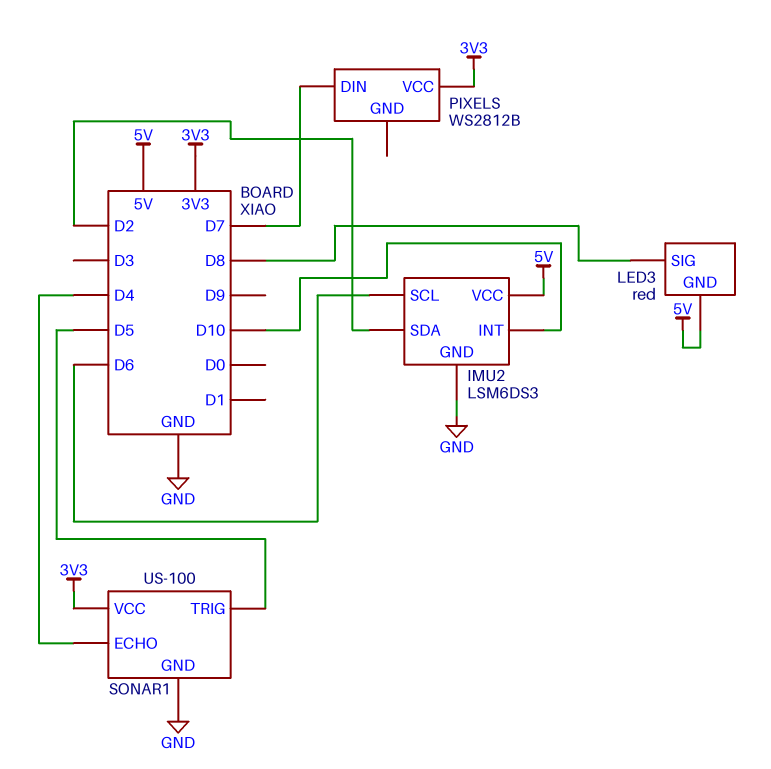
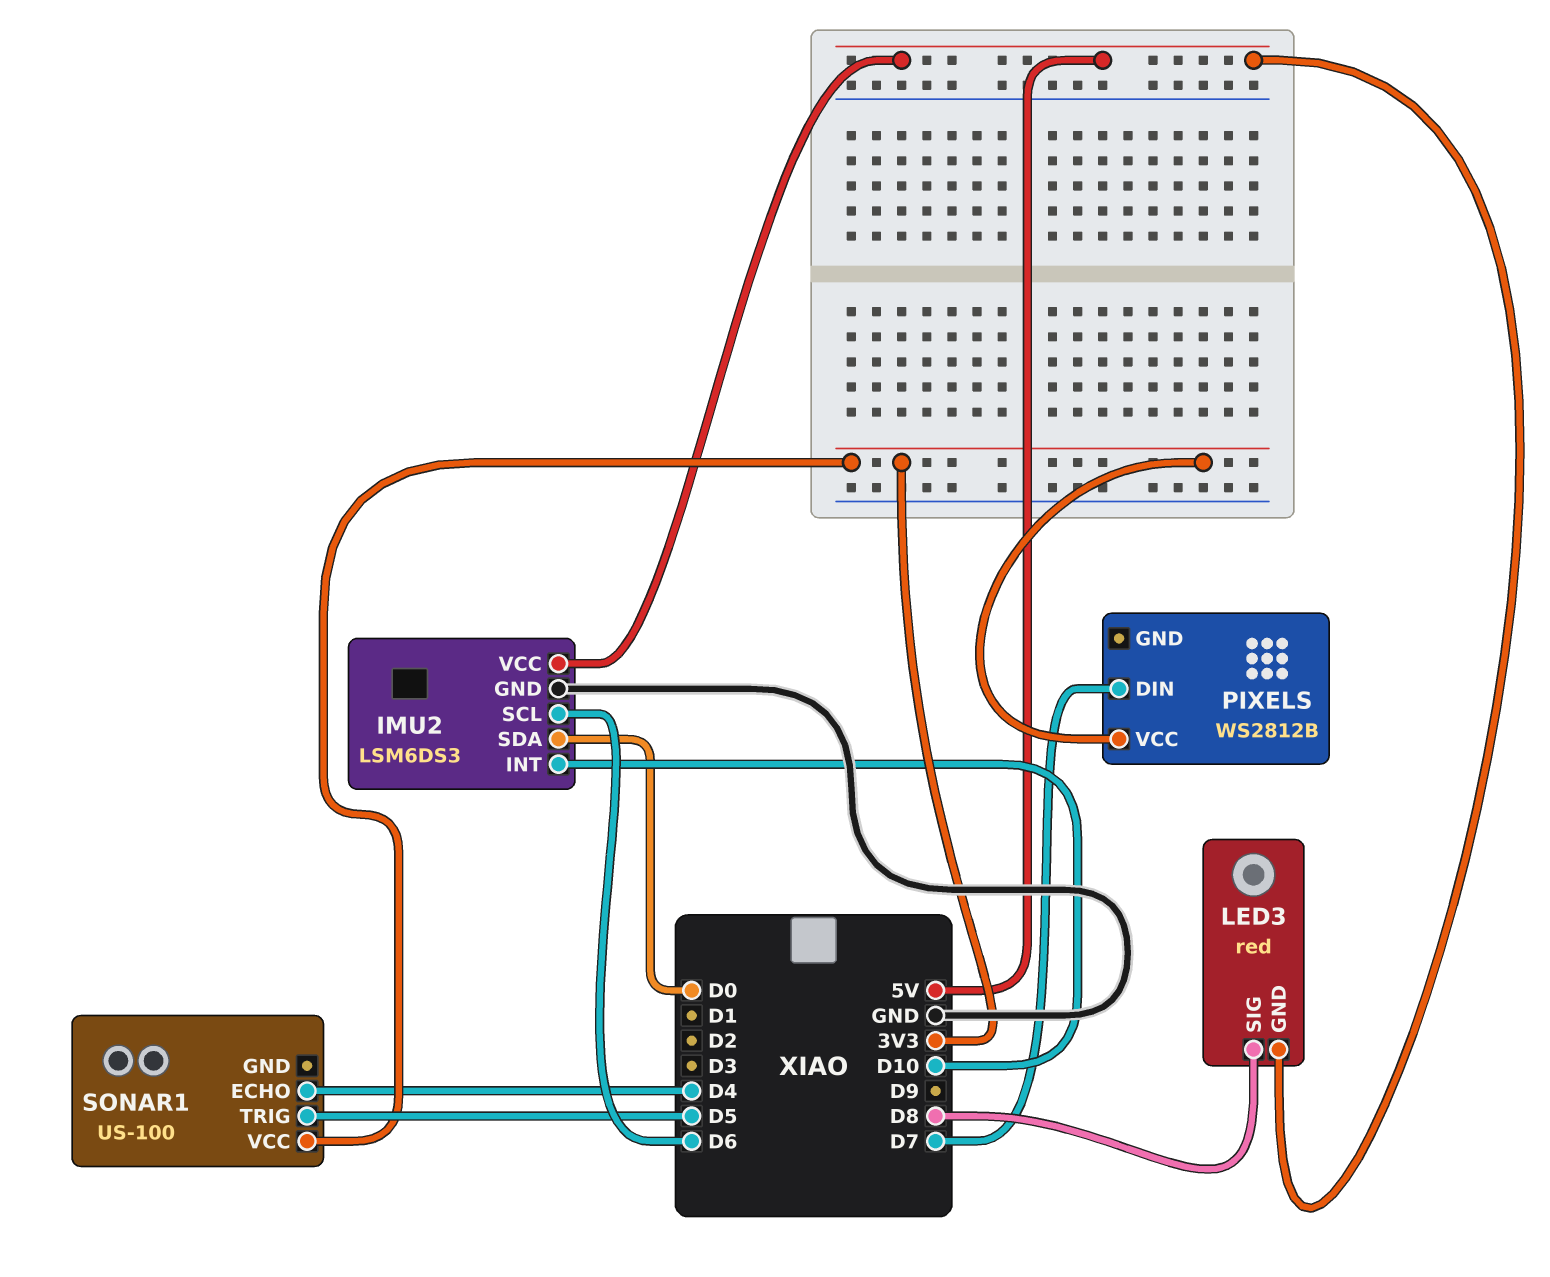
IMU2 pin SDA: D2 -> D0
SONAR1 pin GND: GND -> none

